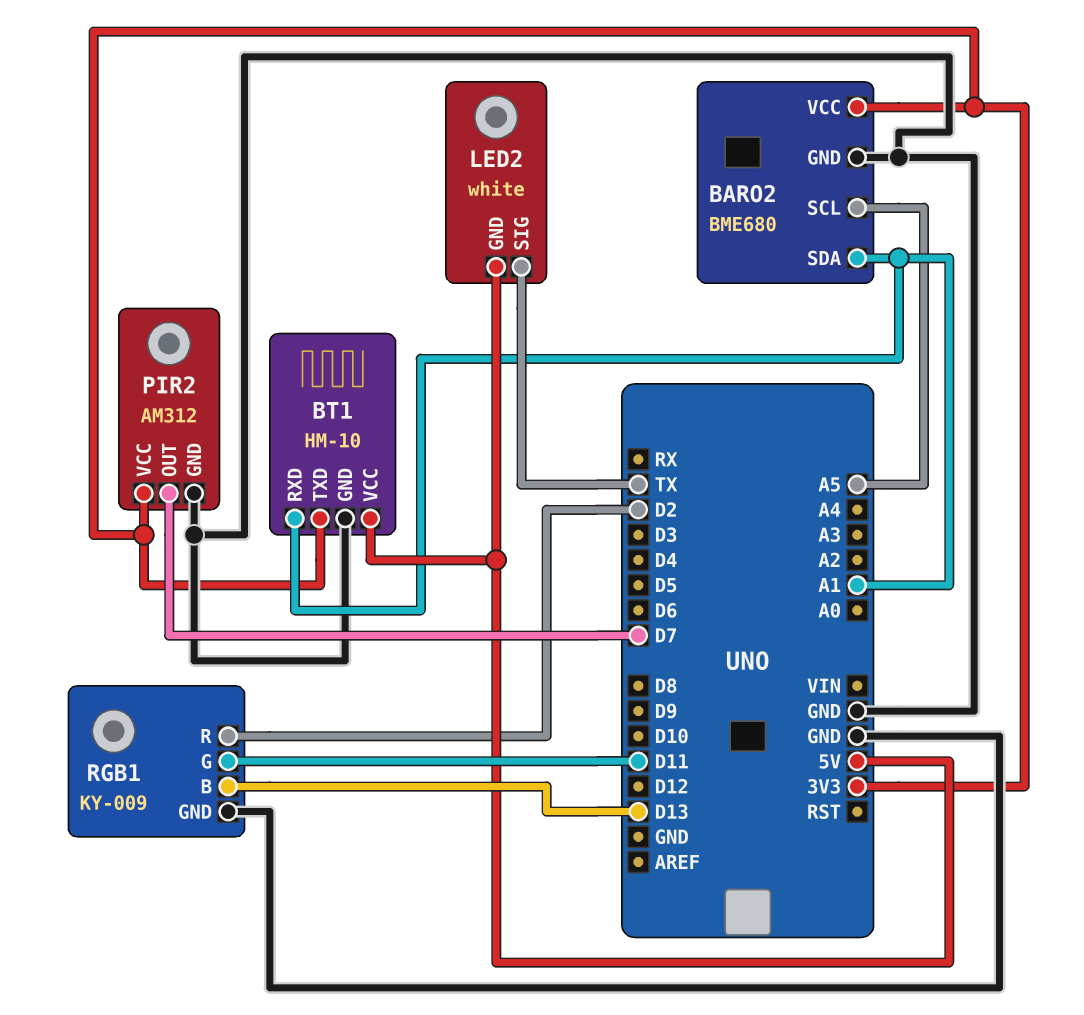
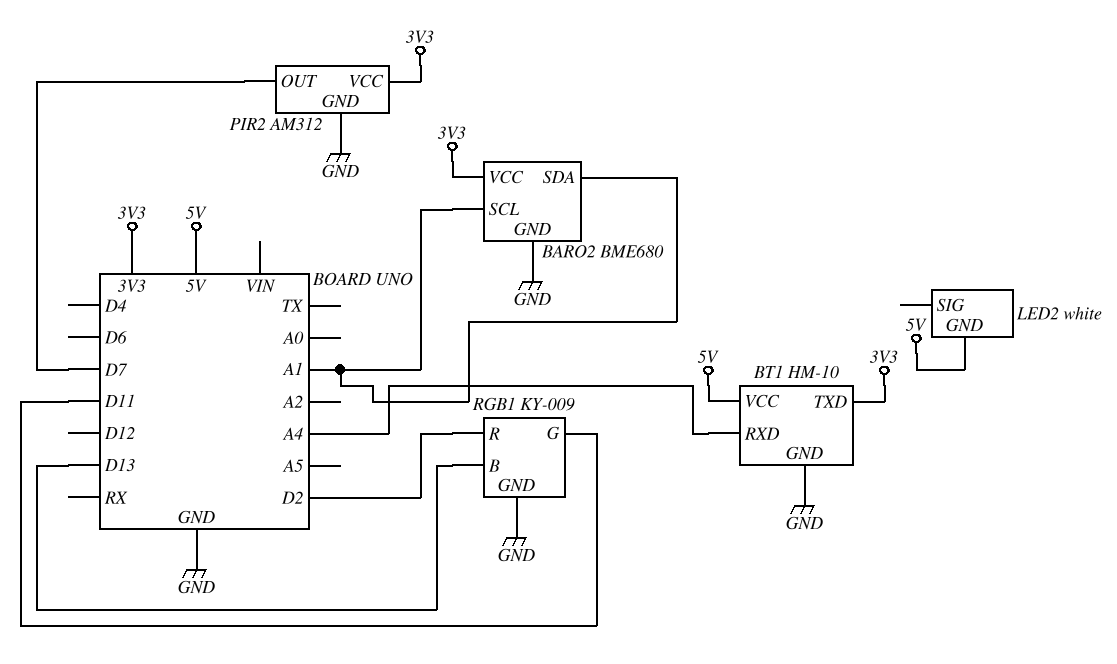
BARO2 pin SCL: A5 -> A1
BT1 pin RXD: A1 -> A4
LED2 pin SIG: TX -> none

